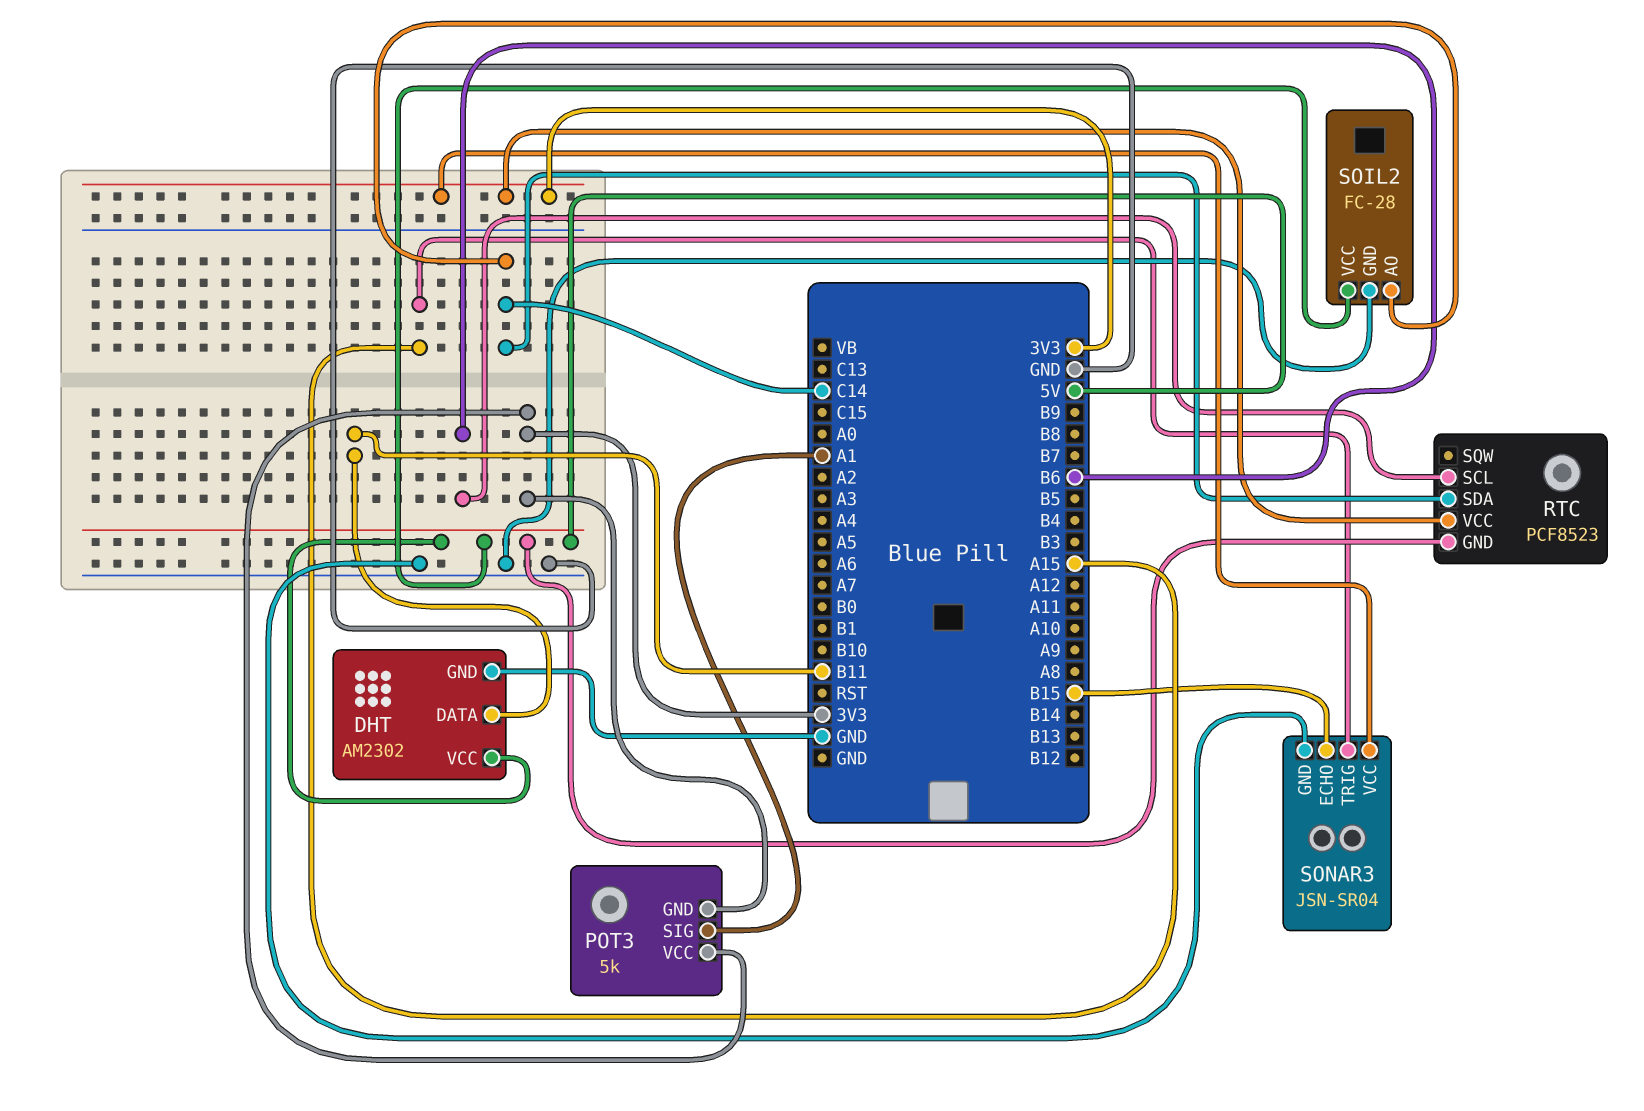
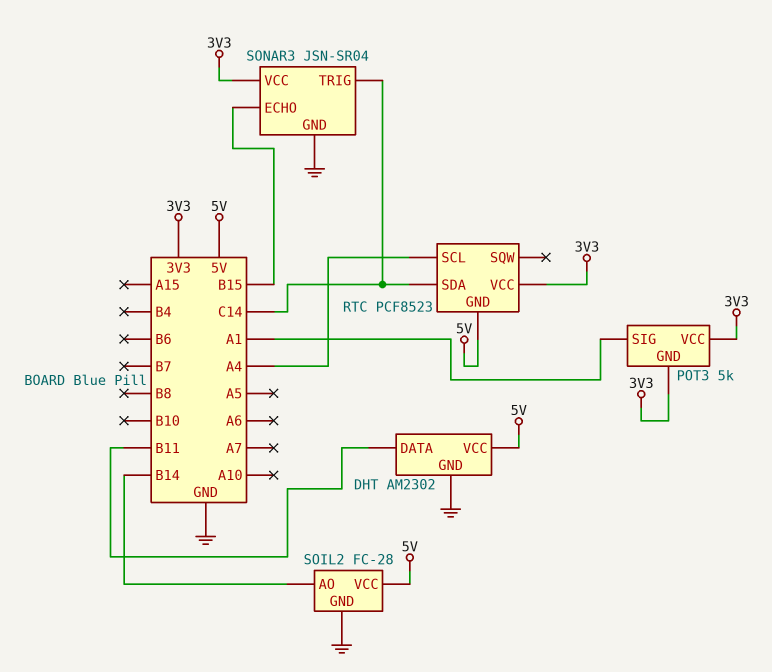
RTC pin SCL: B6 -> A4
SOIL2 pin AO: C14 -> B14
SONAR3 pin TRIG: A15 -> C14

